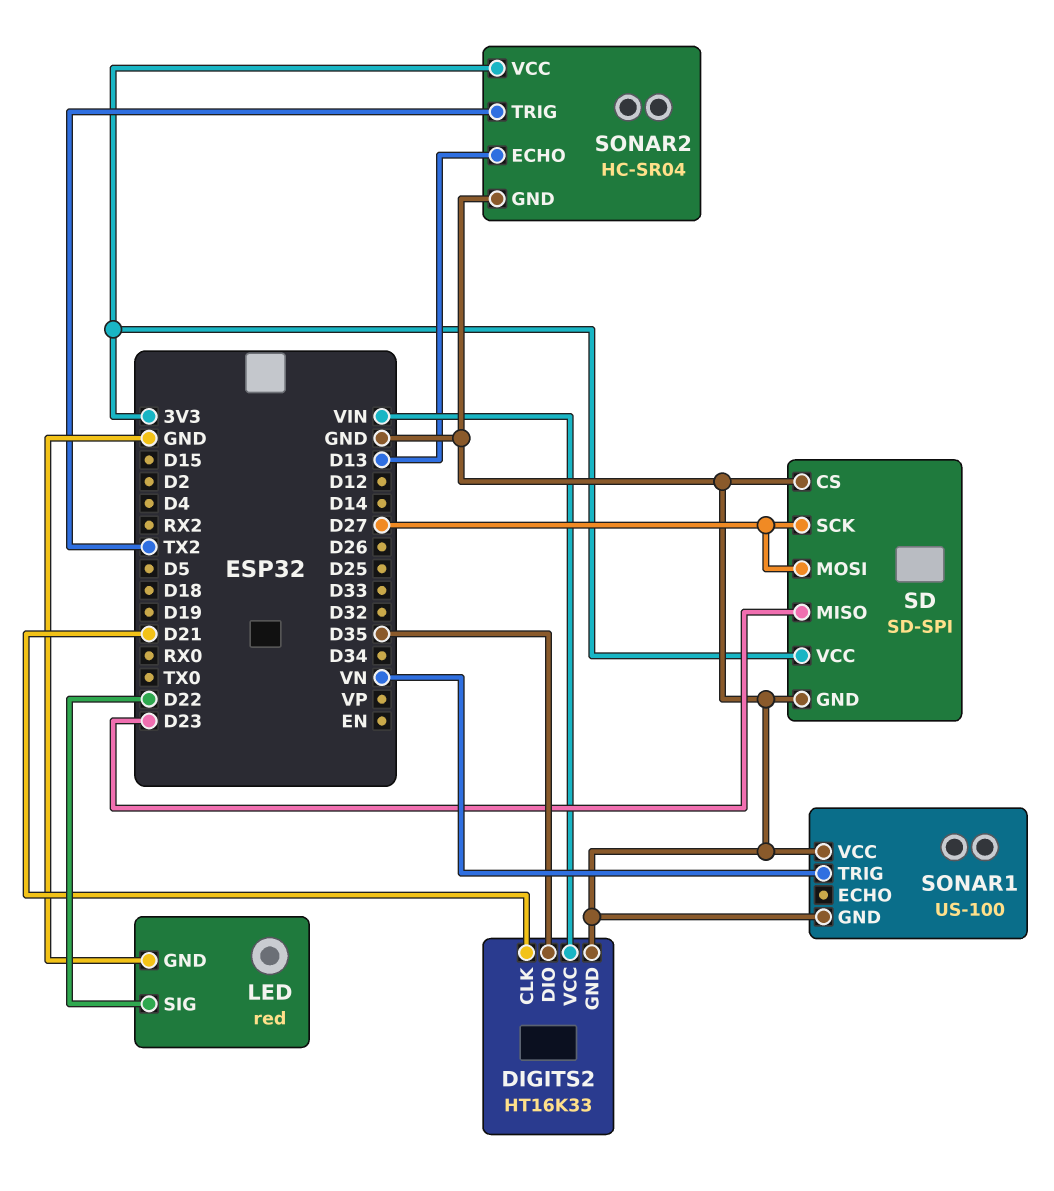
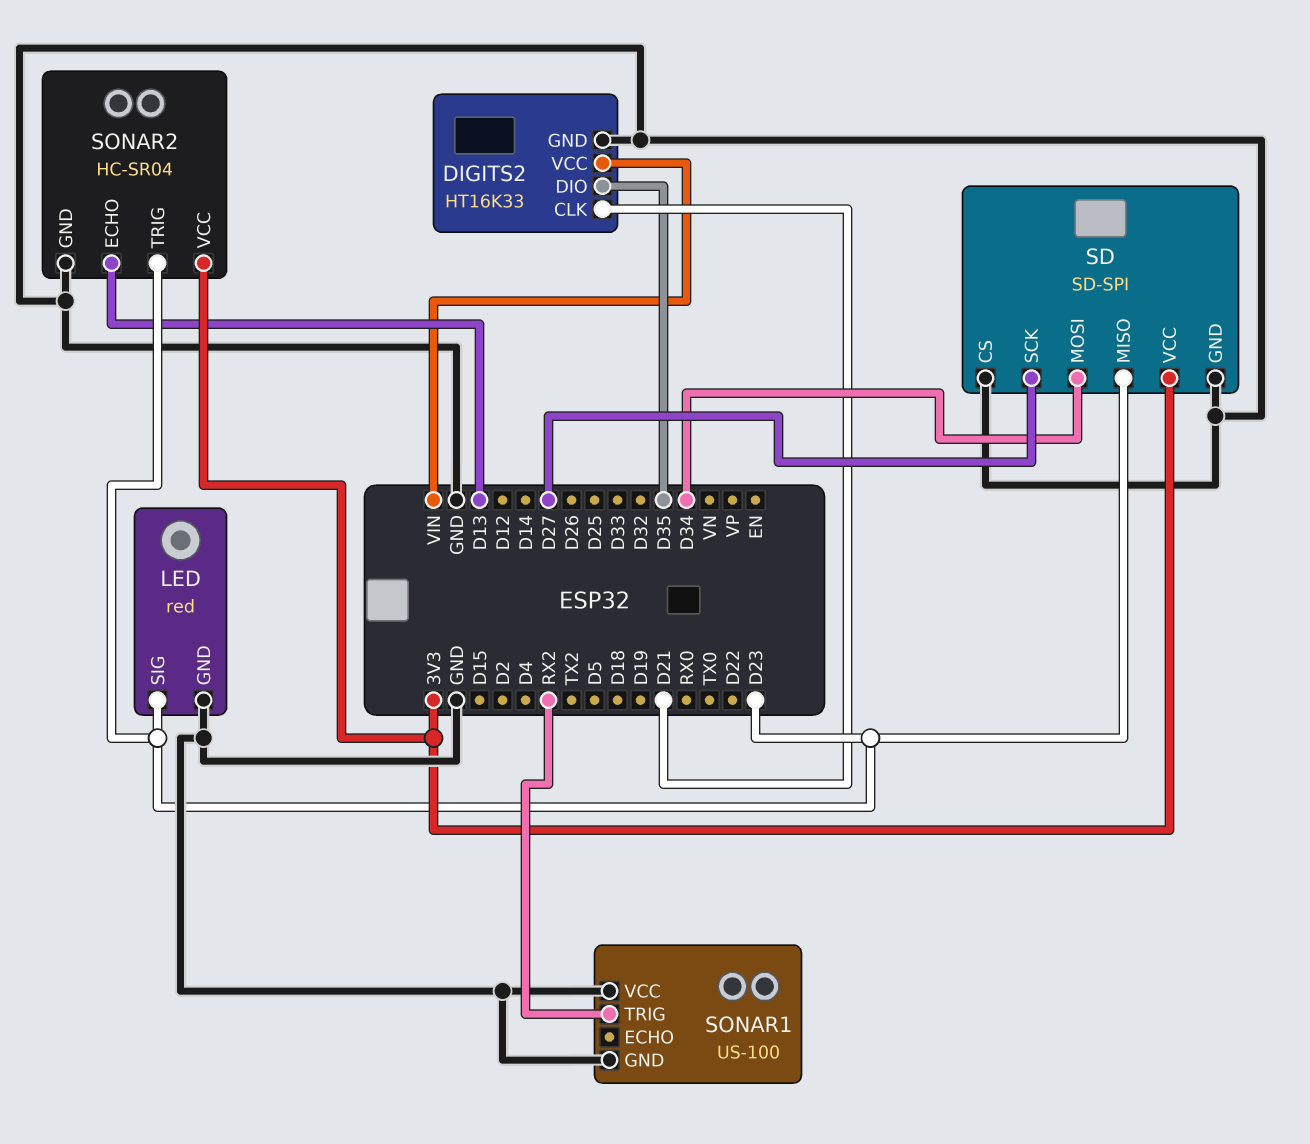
LED pin SIG: D22 -> D23
SD pin MOSI: D27 -> D34
SONAR1 pin TRIG: VN -> RX2
SONAR2 pin TRIG: TX2 -> D23

